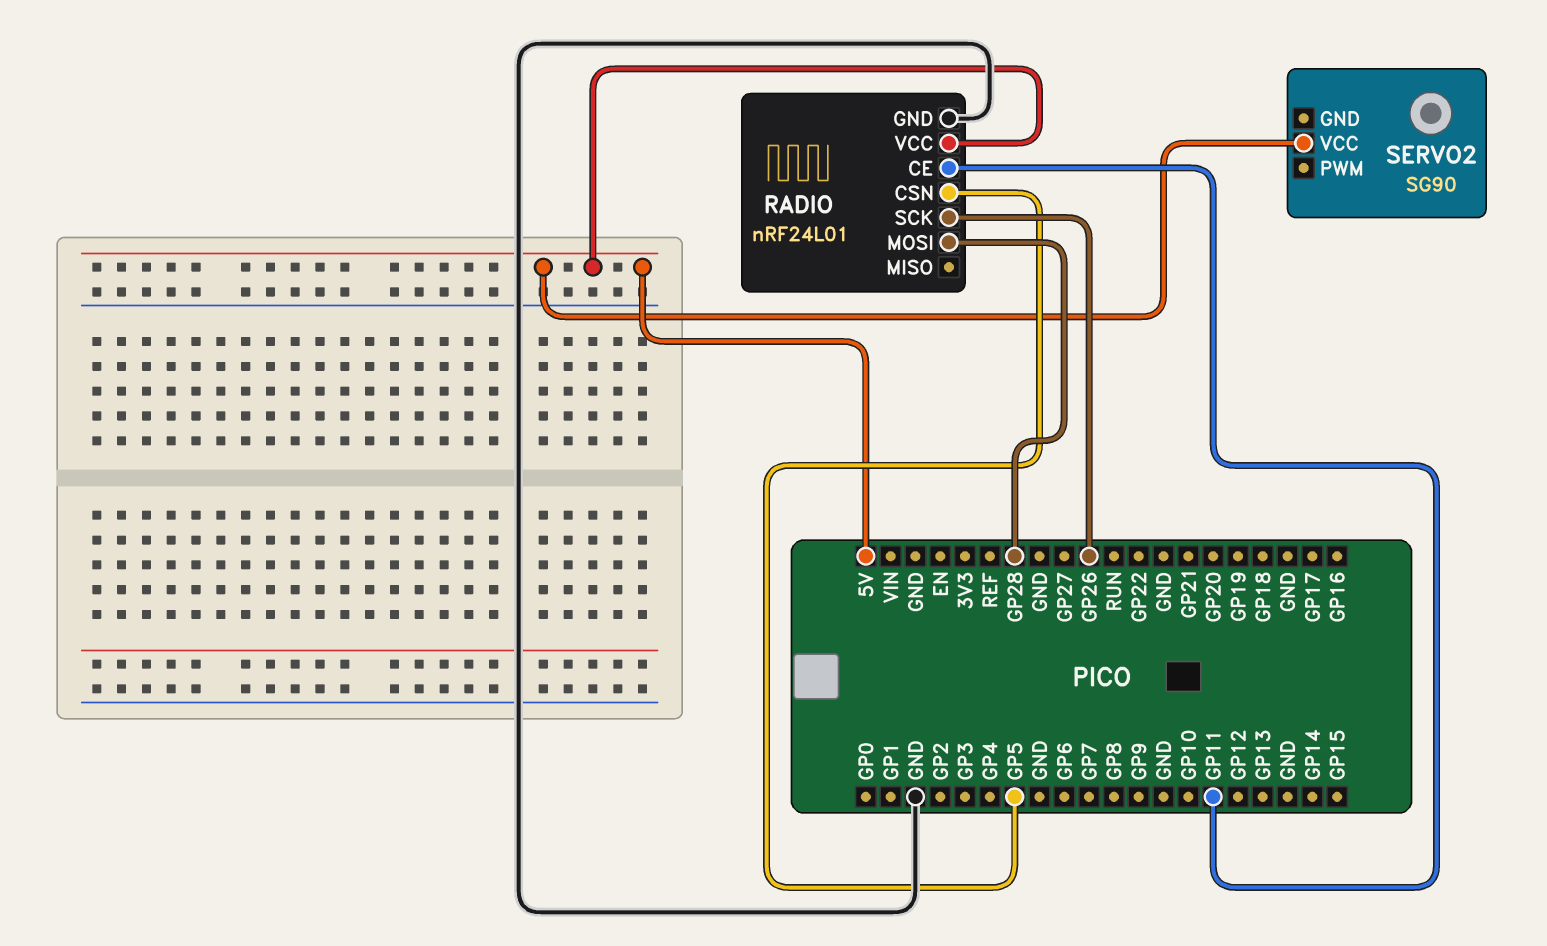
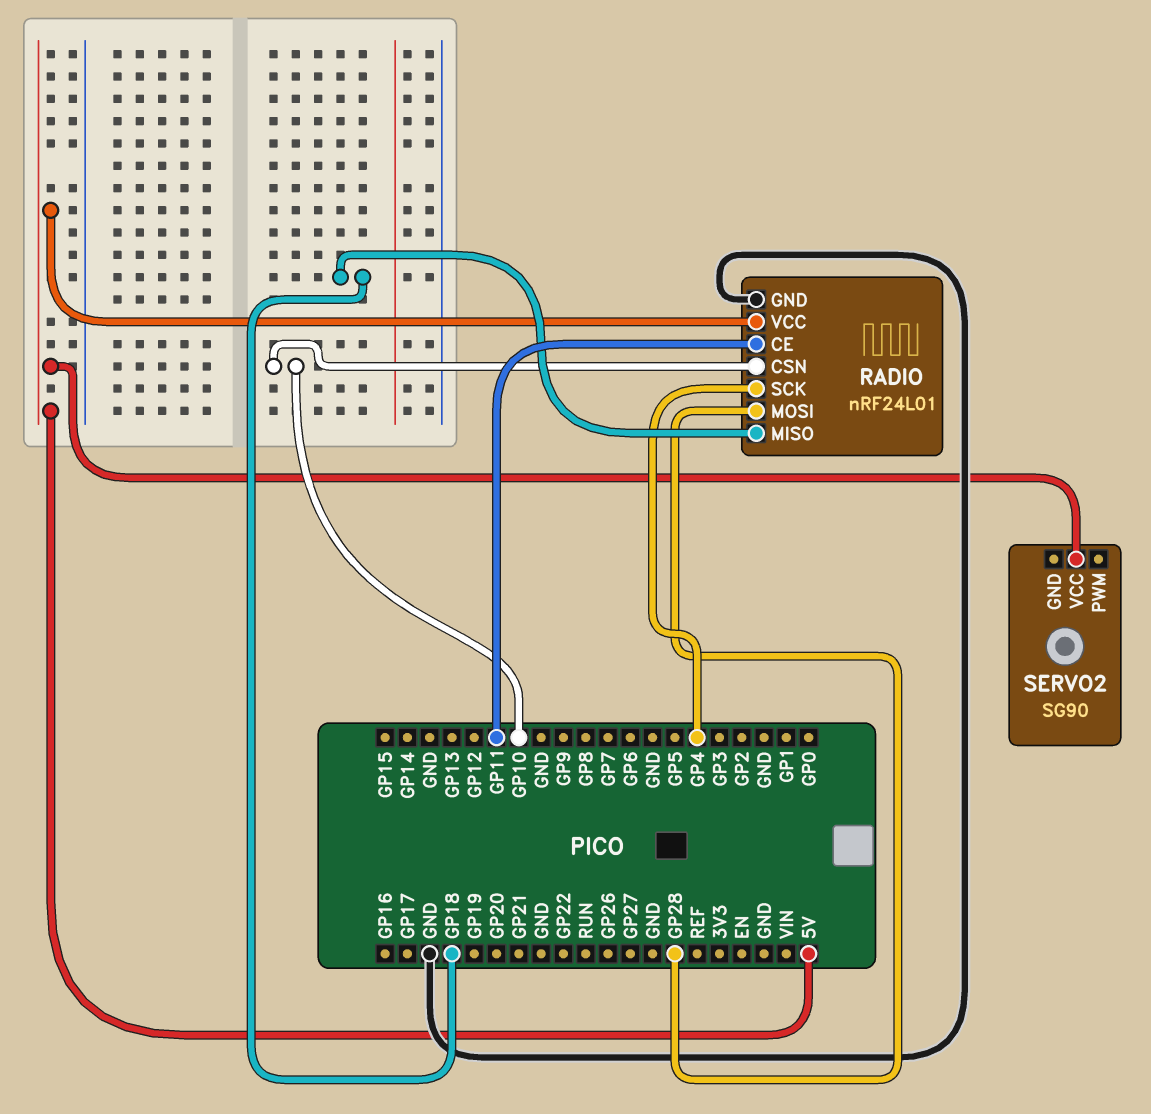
RADIO pin CSN: GP5 -> GP10
RADIO pin MISO: none -> GP18
RADIO pin SCK: GP26 -> GP4

